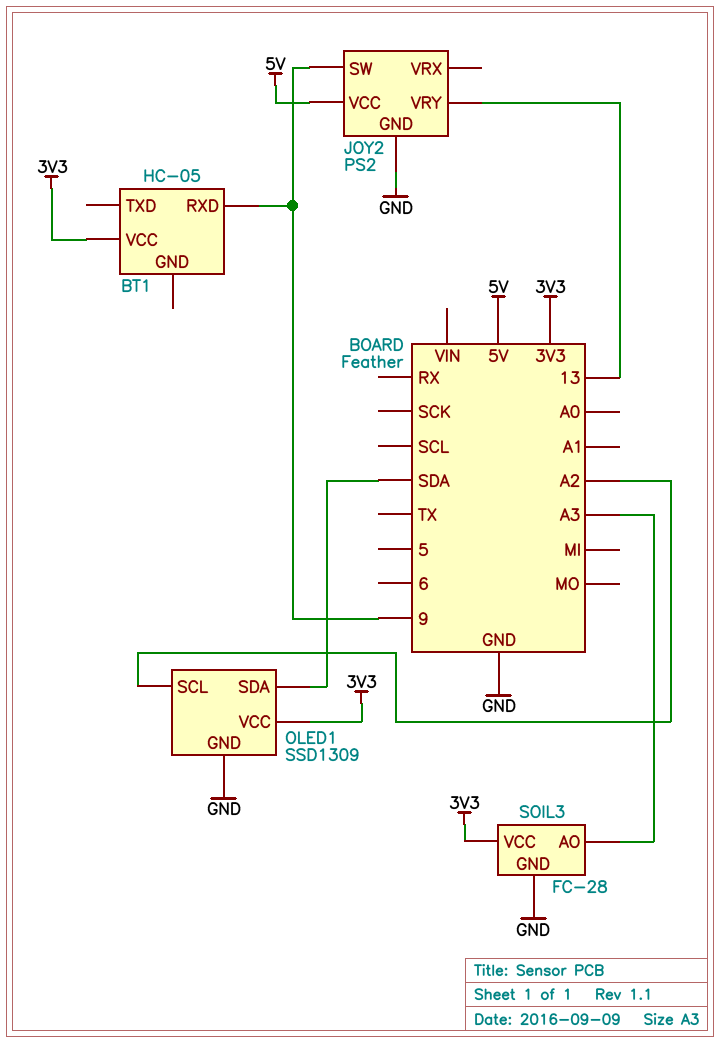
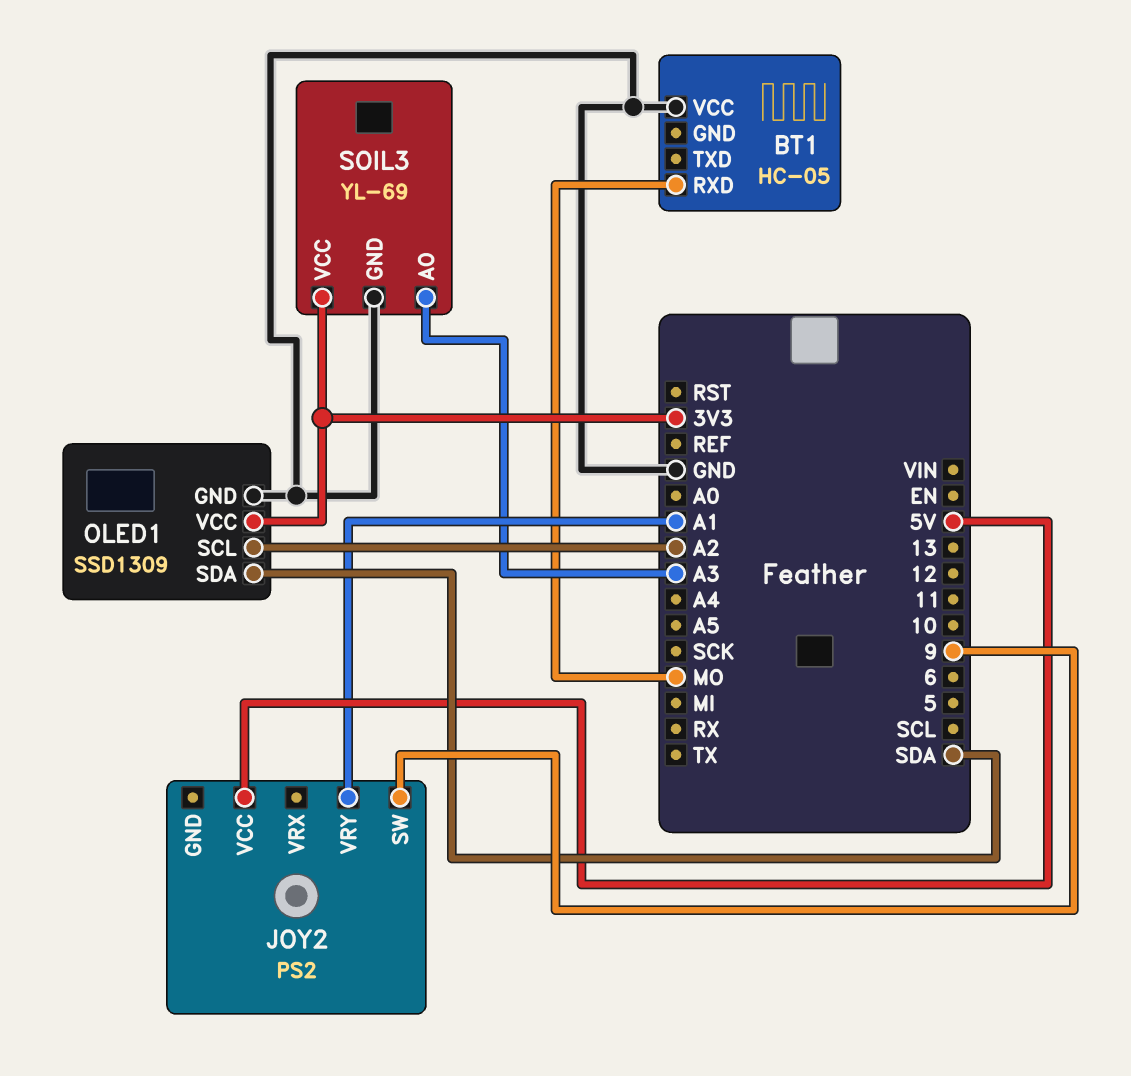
BT1 pin RXD: 9 -> MO
BT1 pin VCC: 3V3 -> GND
JOY2 pin GND: GND -> none
JOY2 pin VRY: 13 -> A1
SOIL3: FC-28 -> YL-69

